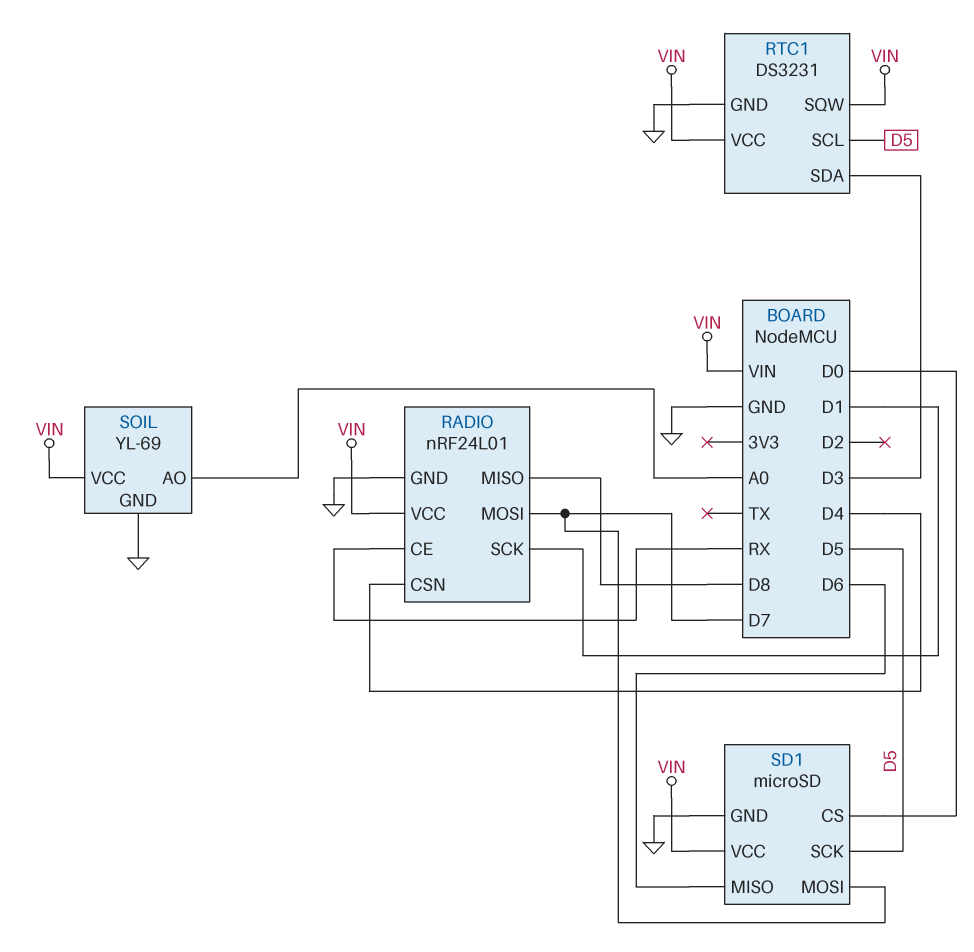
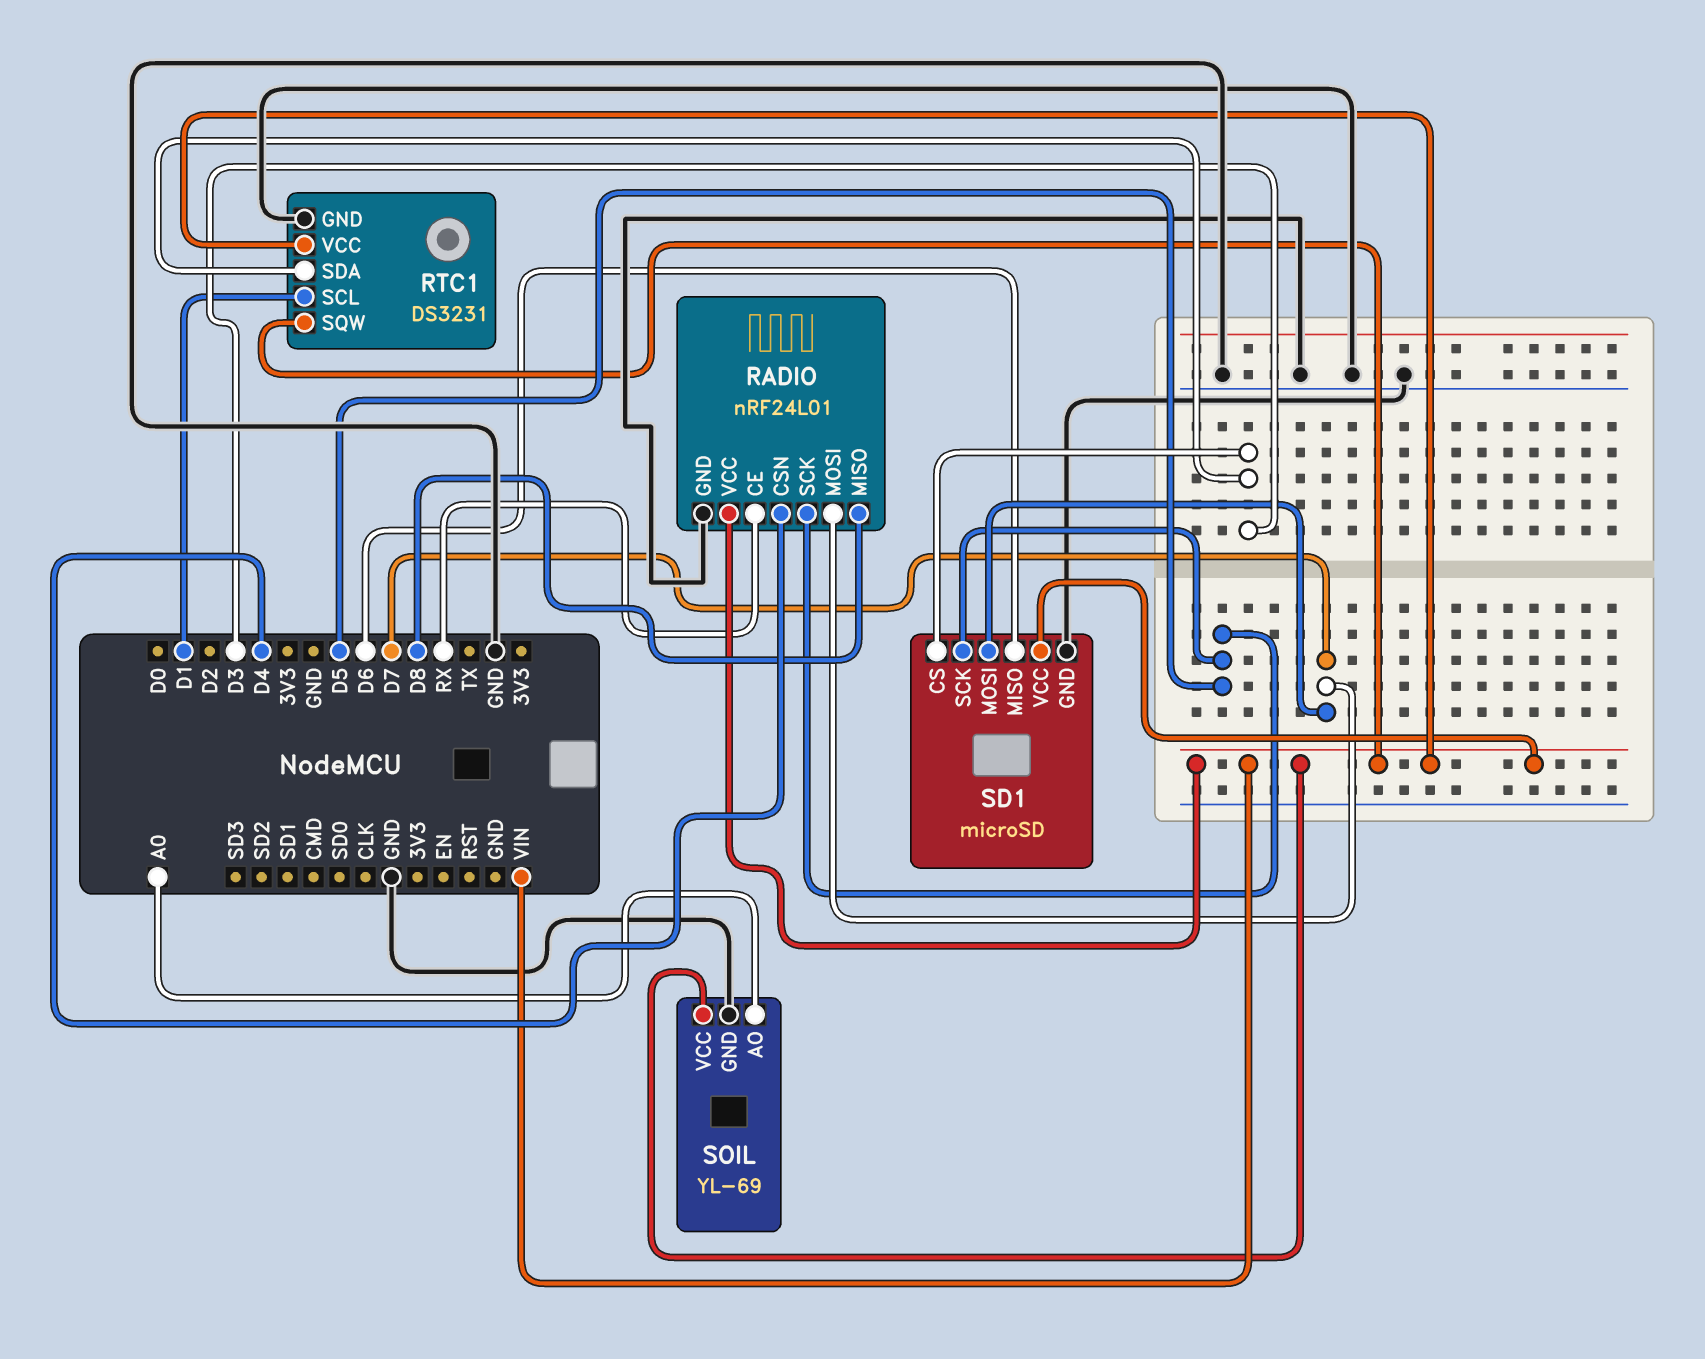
RADIO pin SCK: D1 -> D5
RTC1 pin SCL: D5 -> D1
SD1 pin CS: D0 -> D3

